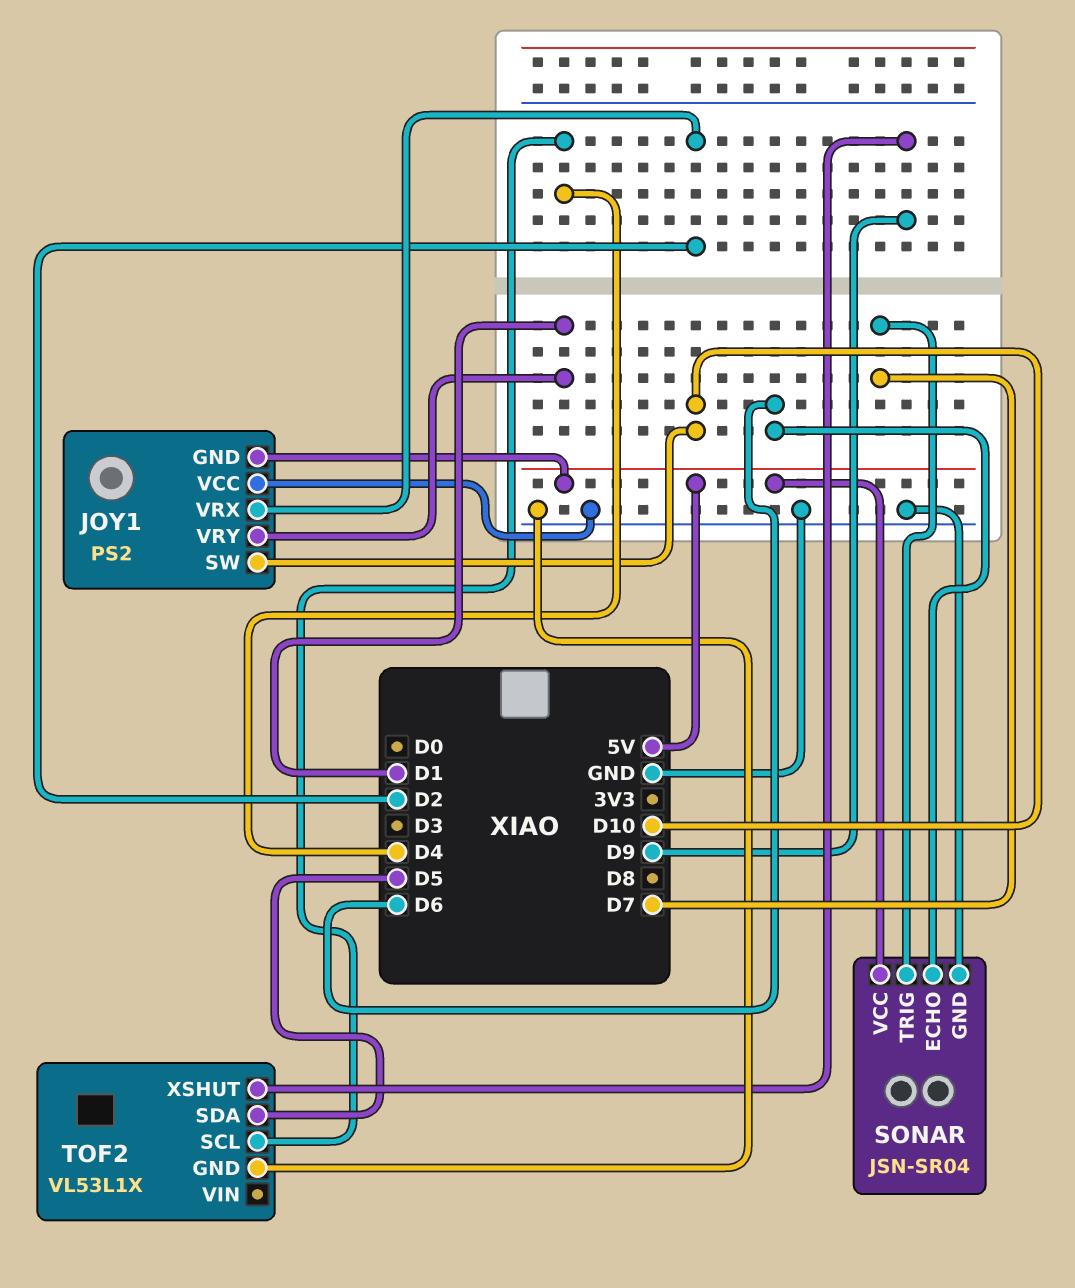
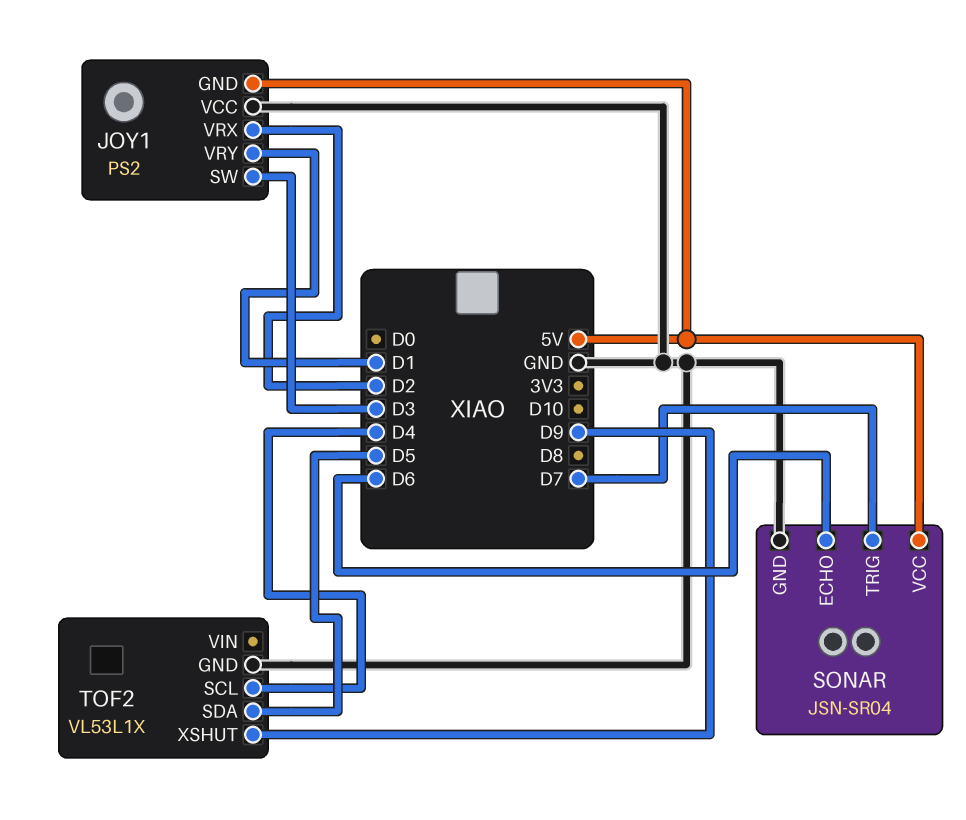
JOY1 pin SW: D10 -> D3

